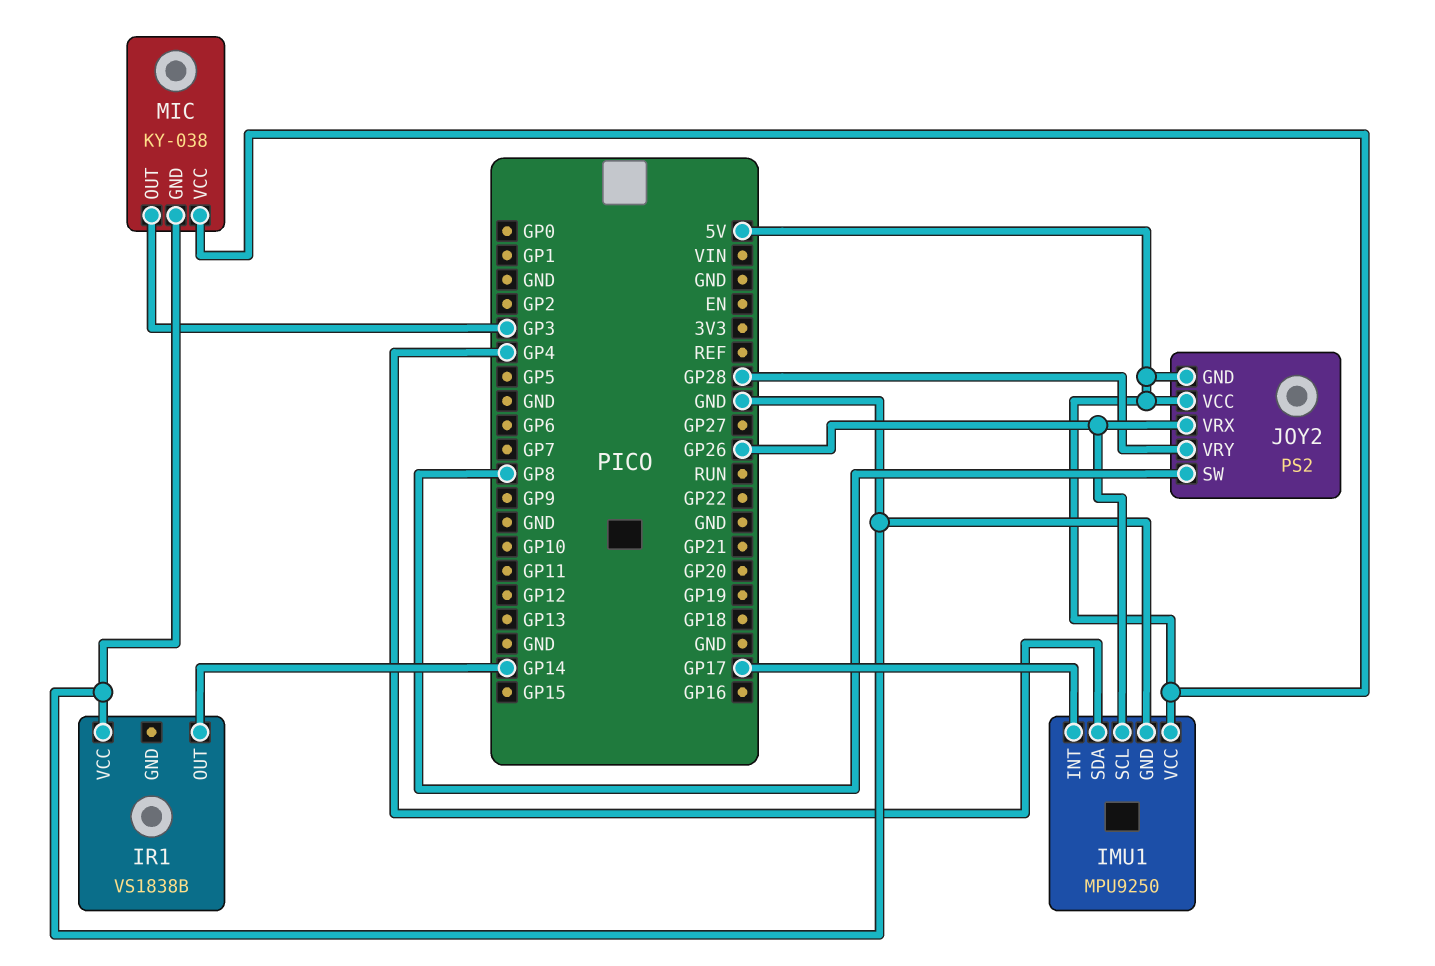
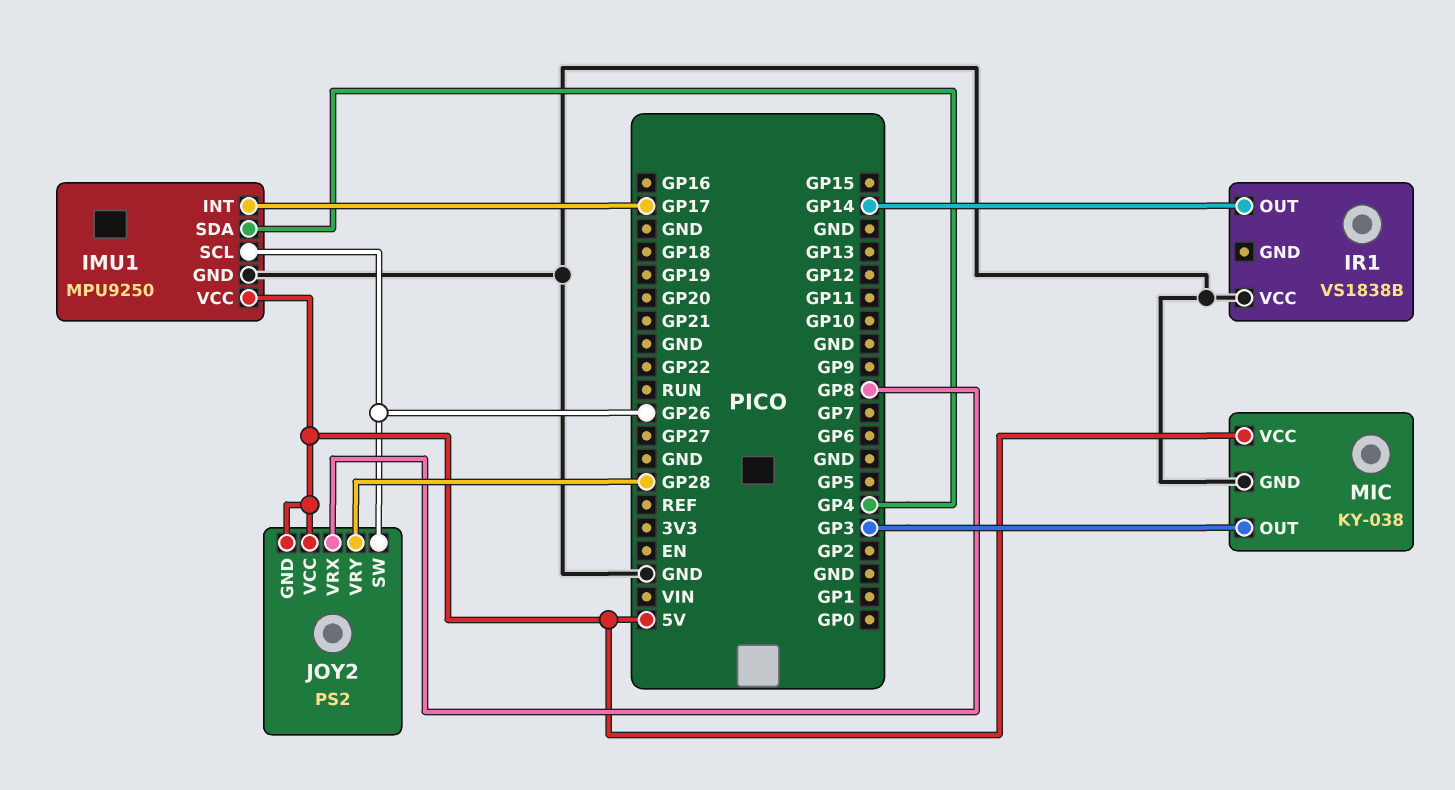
JOY2 pin SW: GP8 -> GP26
JOY2 pin VRX: GP26 -> GP8

